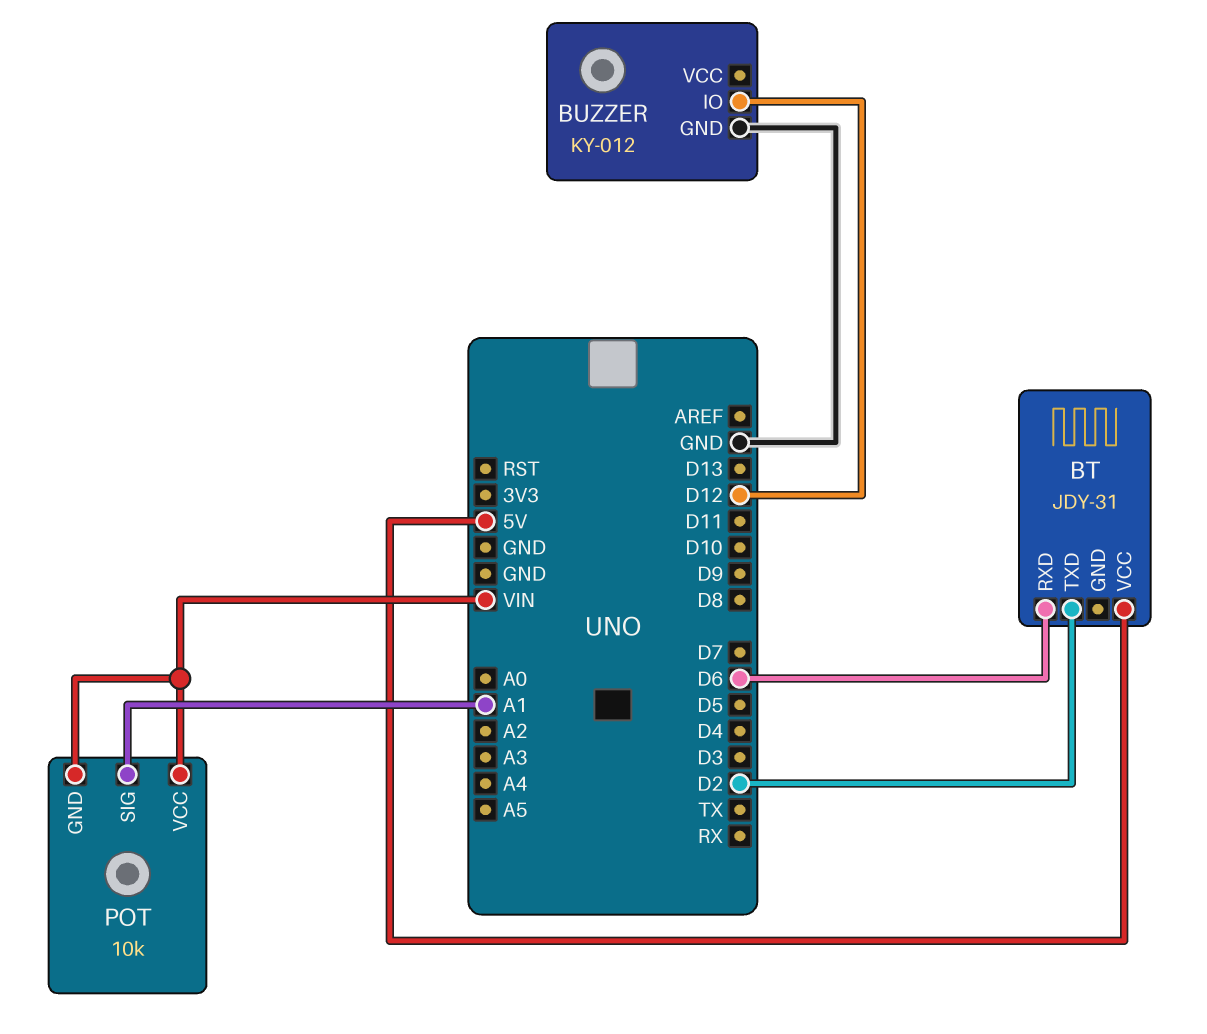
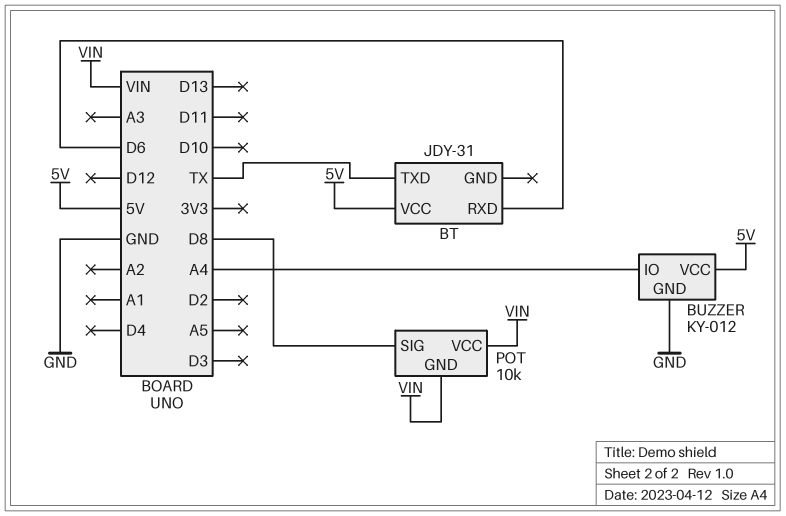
BT pin TXD: D2 -> TX
BUZZER pin IO: D12 -> A4
BUZZER pin VCC: none -> 5V
POT pin SIG: A1 -> D8

